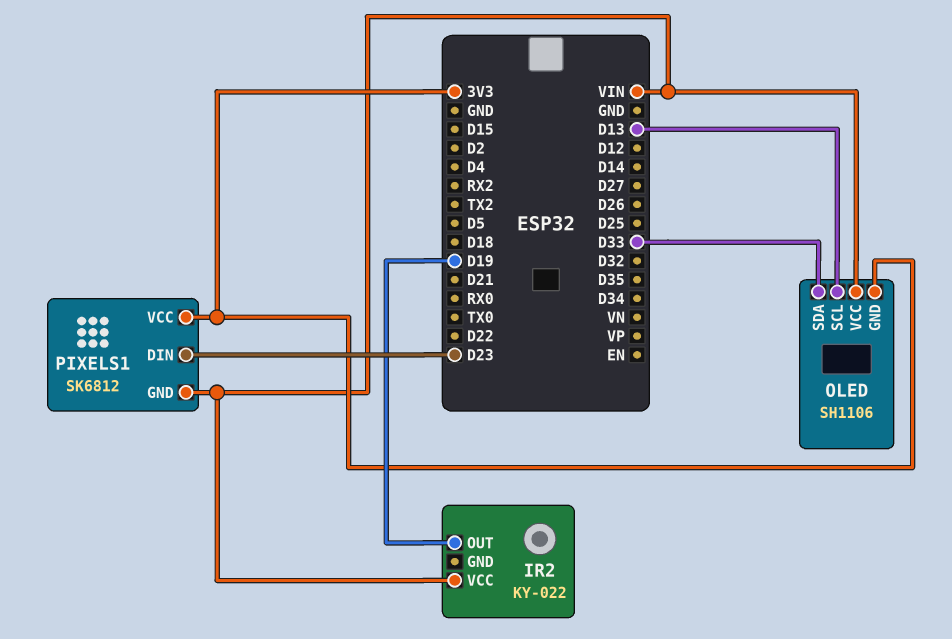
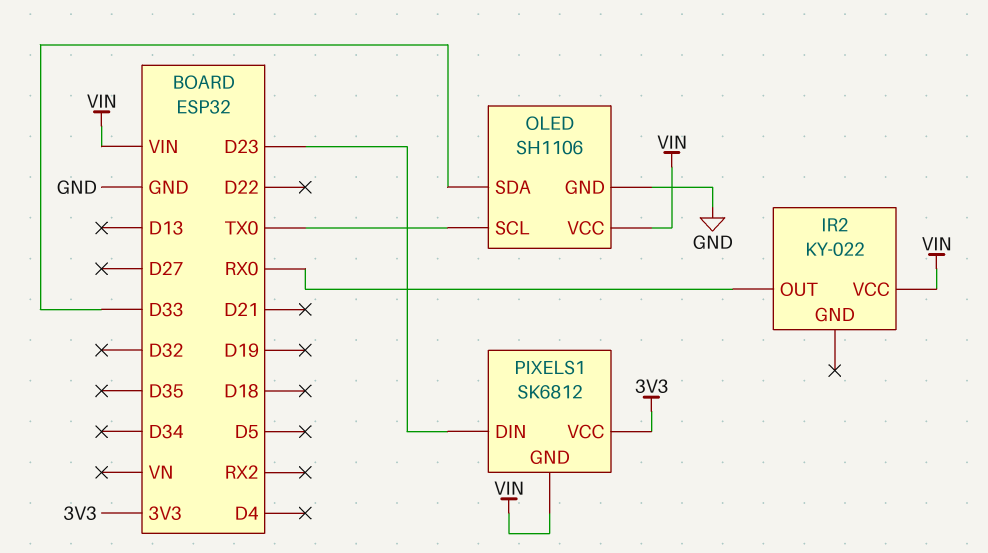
IR2 pin OUT: D19 -> RX0
OLED pin GND: 3V3 -> GND
OLED pin SCL: D13 -> TX0

